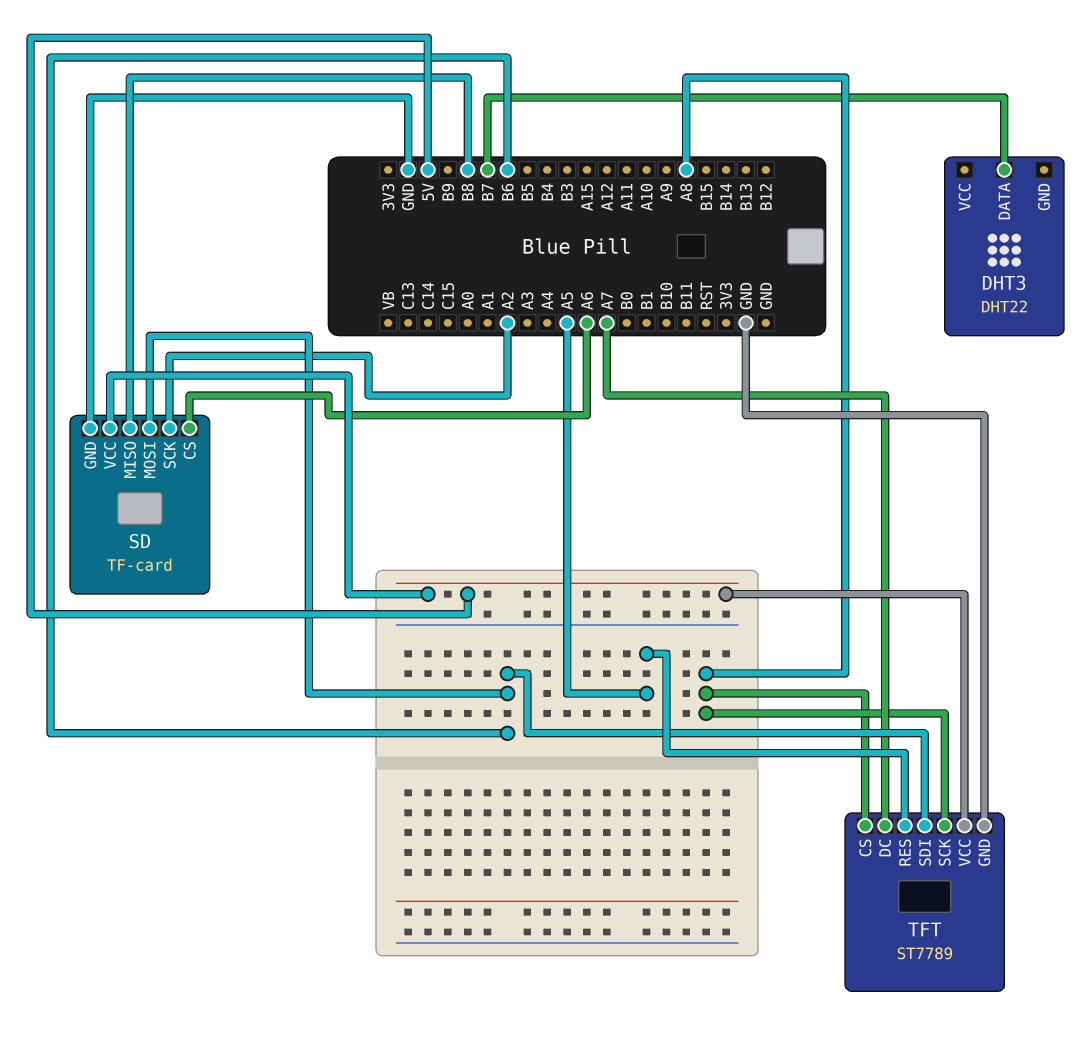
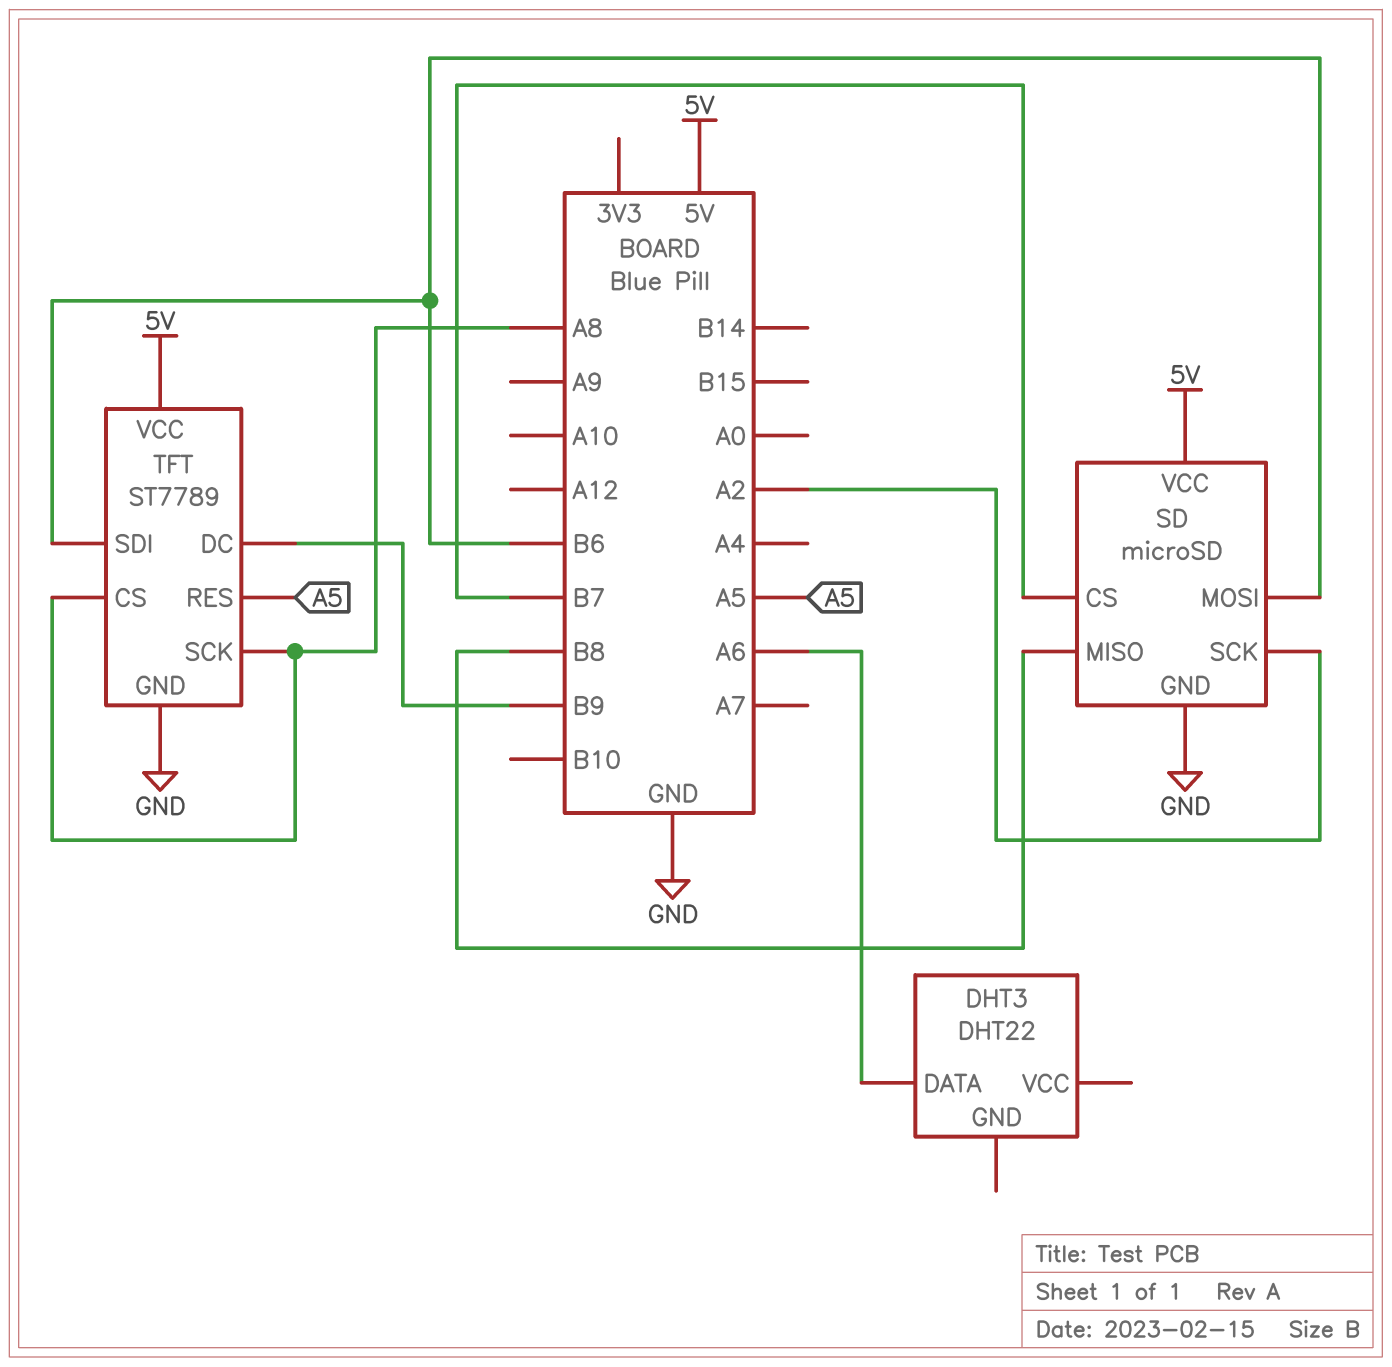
DHT3 pin DATA: B7 -> A6
SD: TF-card -> microSD
SD pin CS: A6 -> B7
TFT pin DC: A7 -> B9

